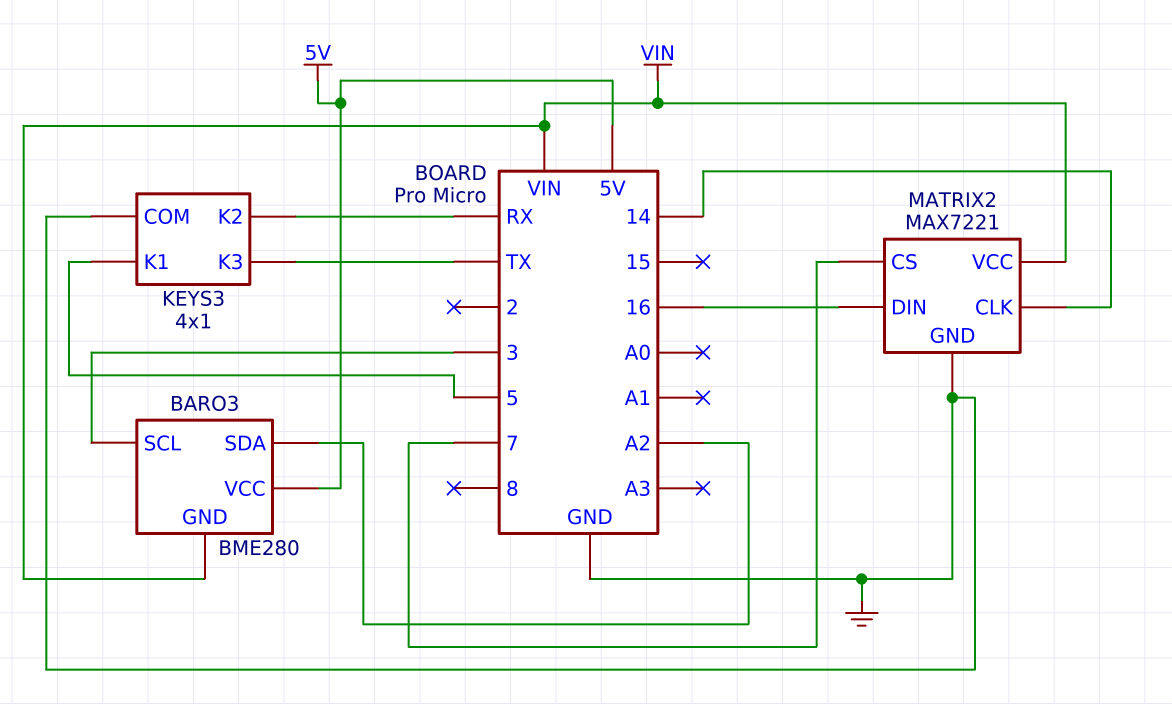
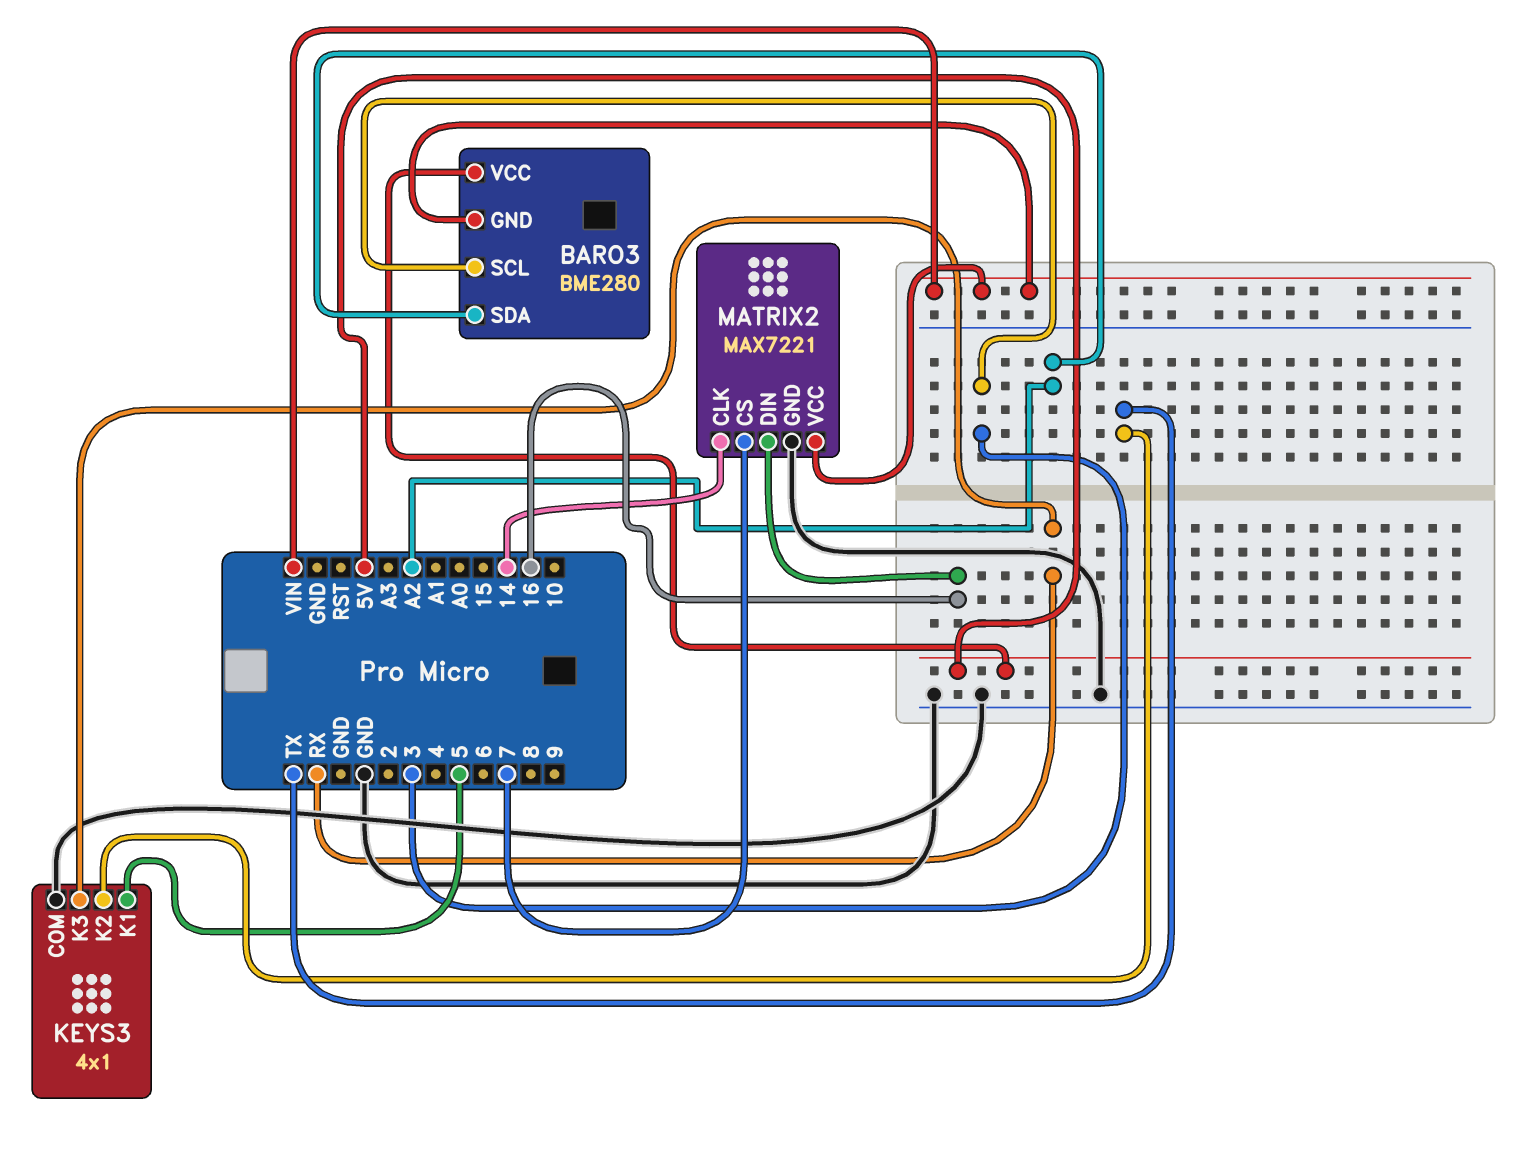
KEYS3 pin K2: RX -> TX
KEYS3 pin K3: TX -> RX

